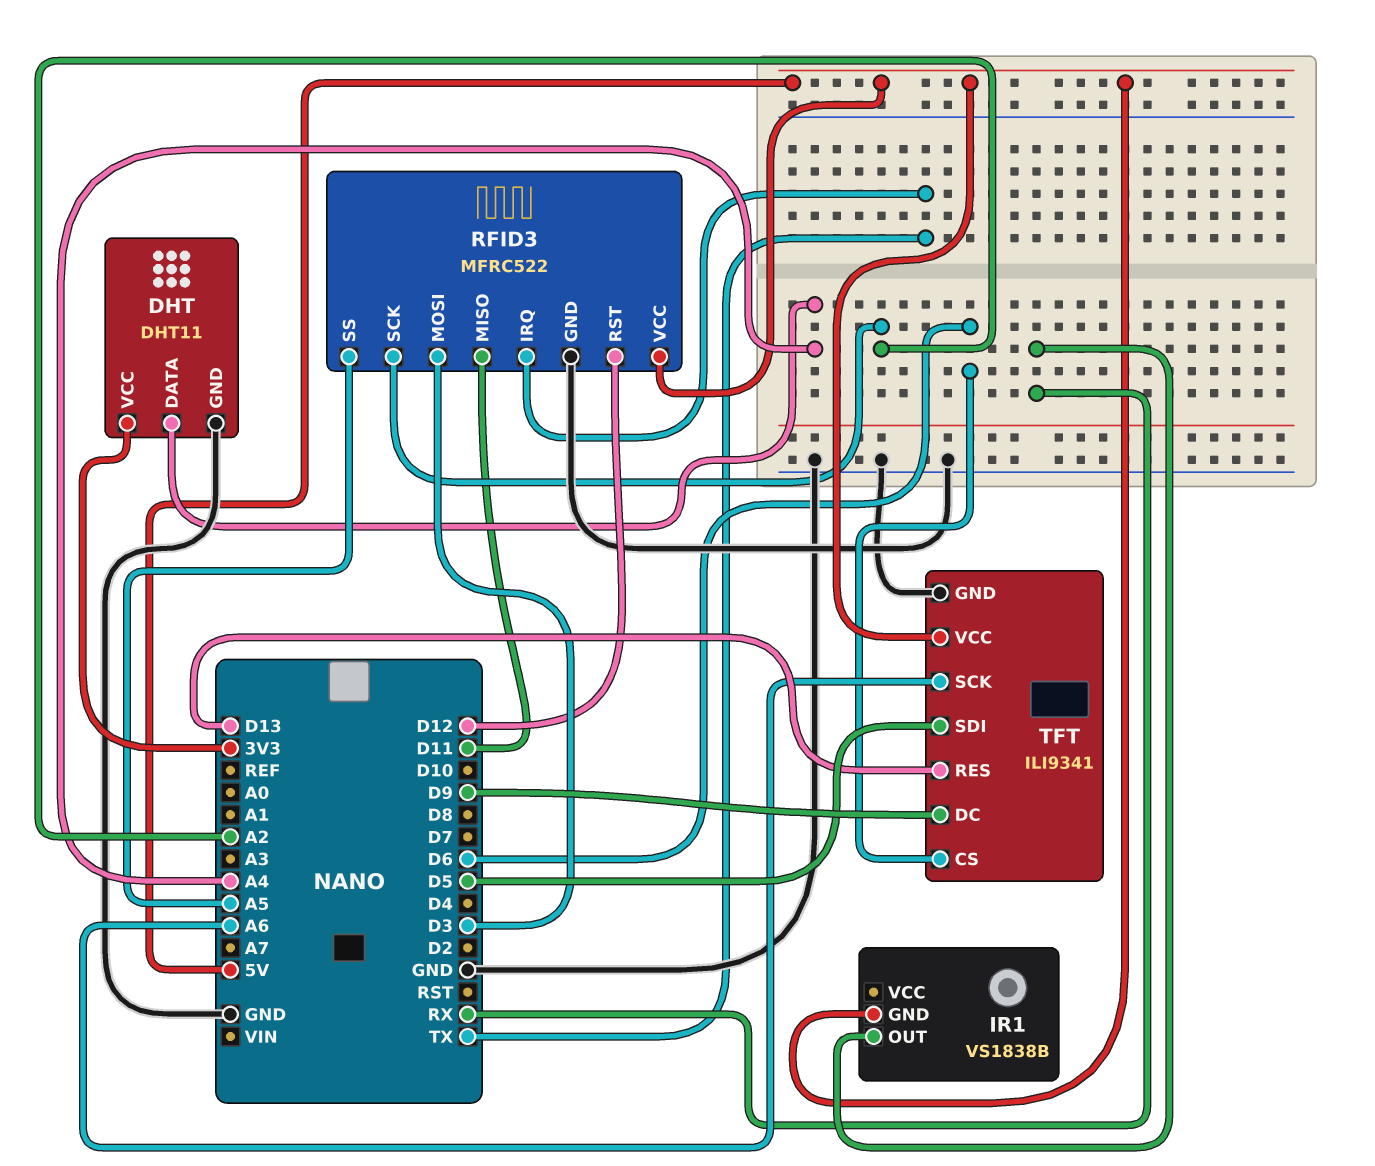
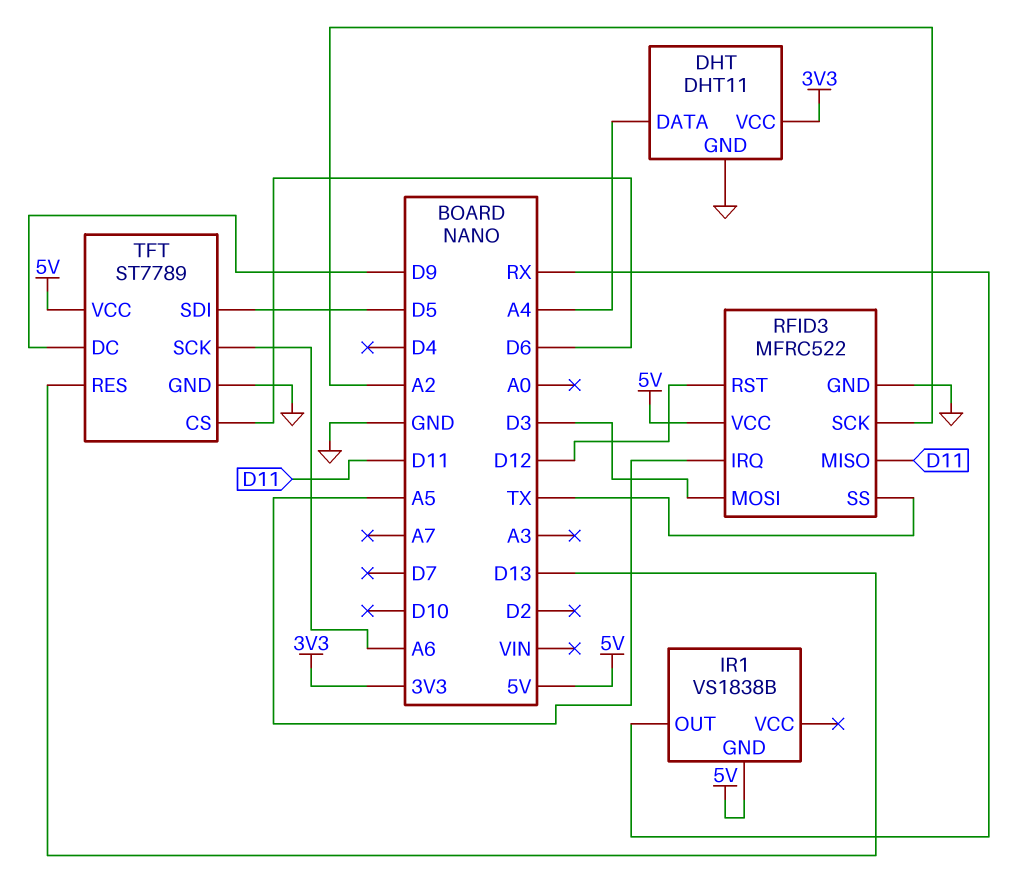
RFID3 pin IRQ: TX -> A5
RFID3 pin SS: A5 -> TX
TFT: ILI9341 -> ST7789

